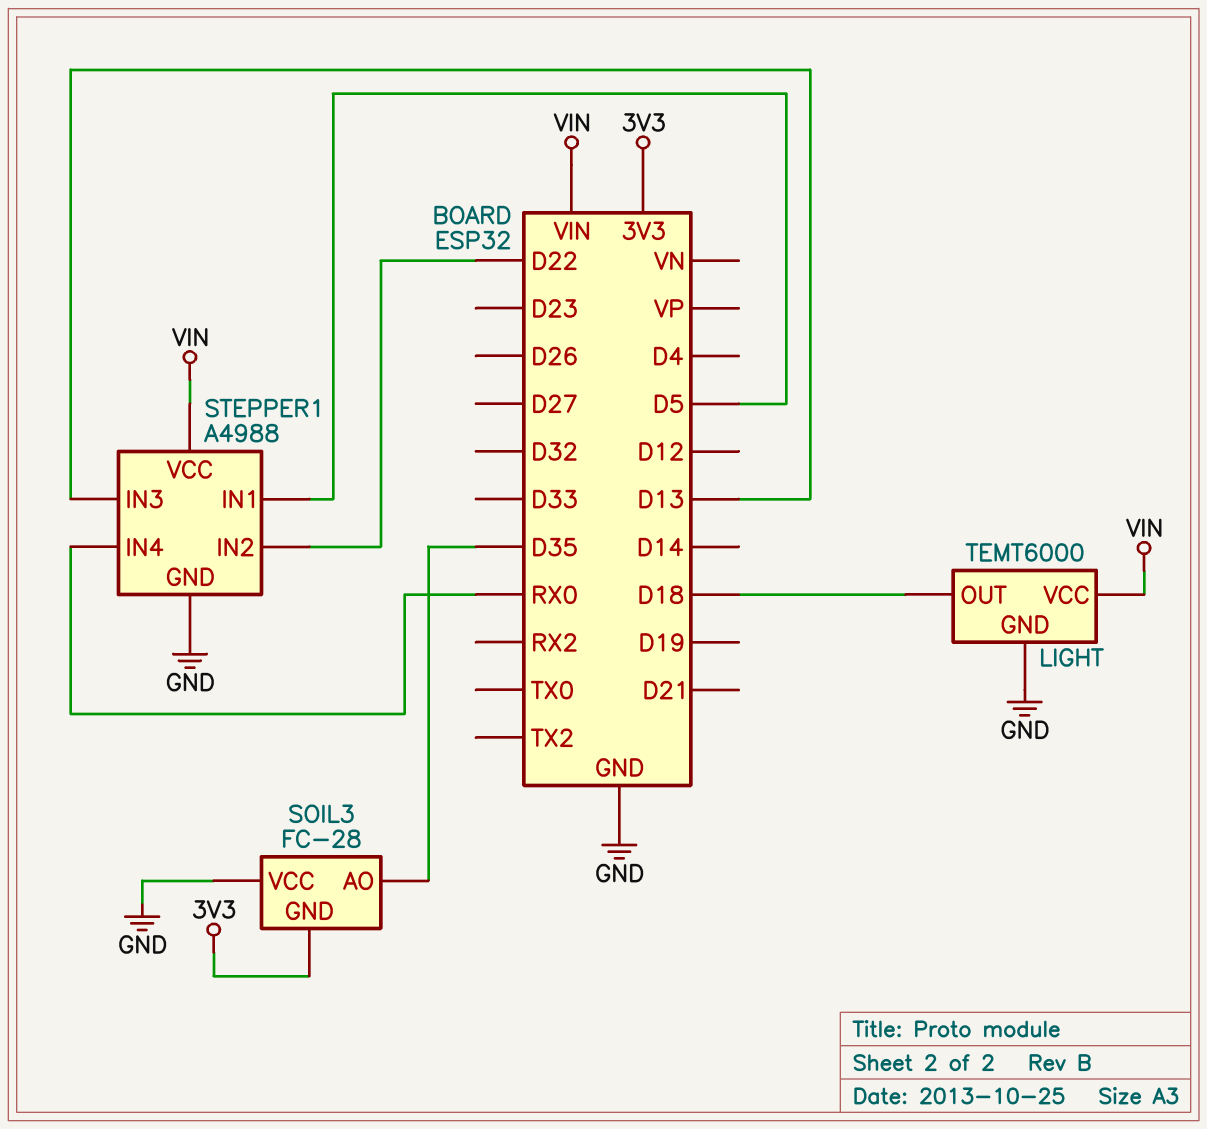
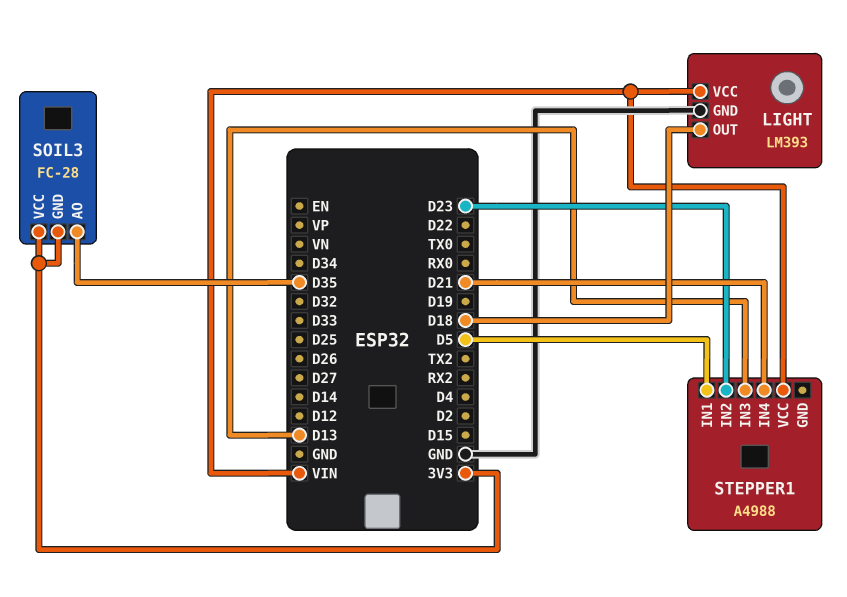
LIGHT: TEMT6000 -> LM393
SOIL3 pin VCC: GND -> 3V3
STEPPER1 pin GND: GND -> none
STEPPER1 pin IN2: D22 -> D23
STEPPER1 pin IN4: RX0 -> D21

